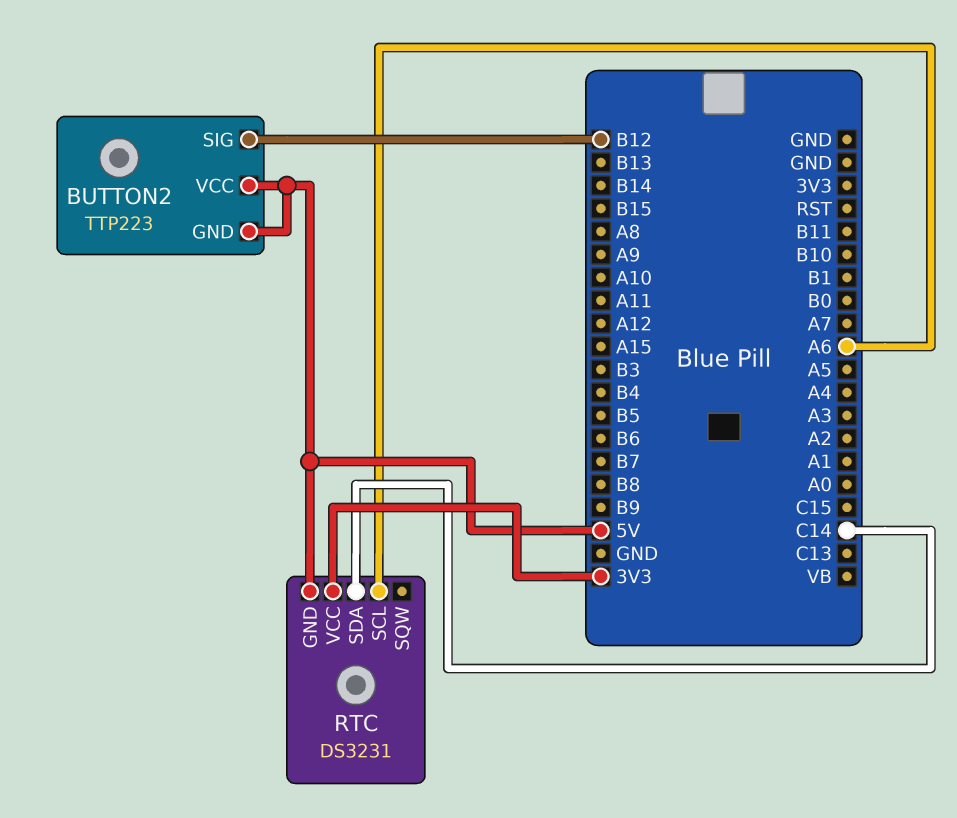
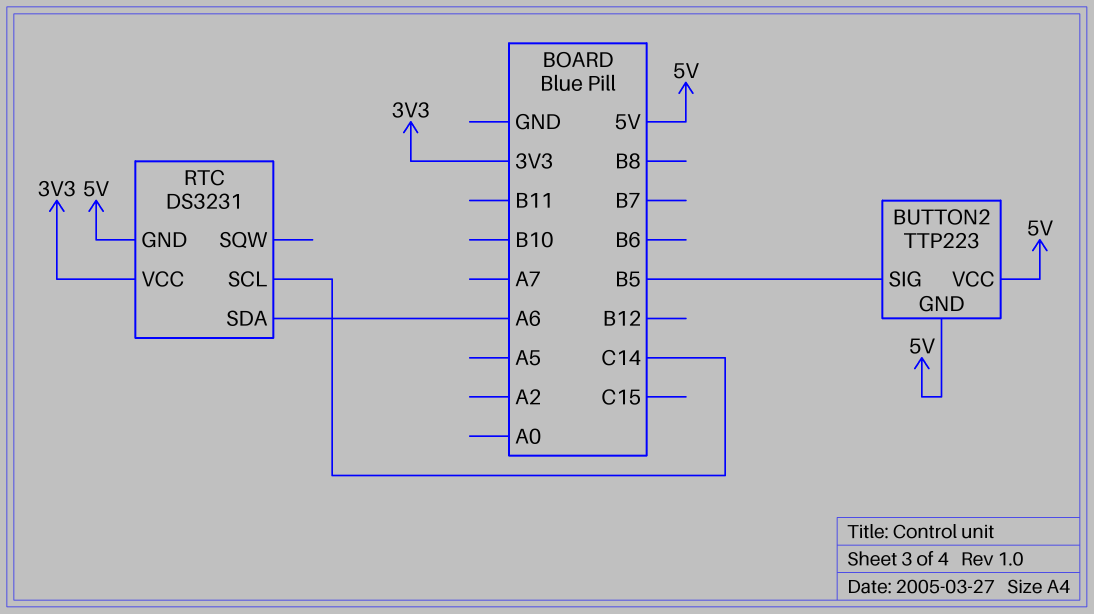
BUTTON2 pin SIG: B12 -> B5
RTC pin SCL: A6 -> C14
RTC pin SDA: C14 -> A6

